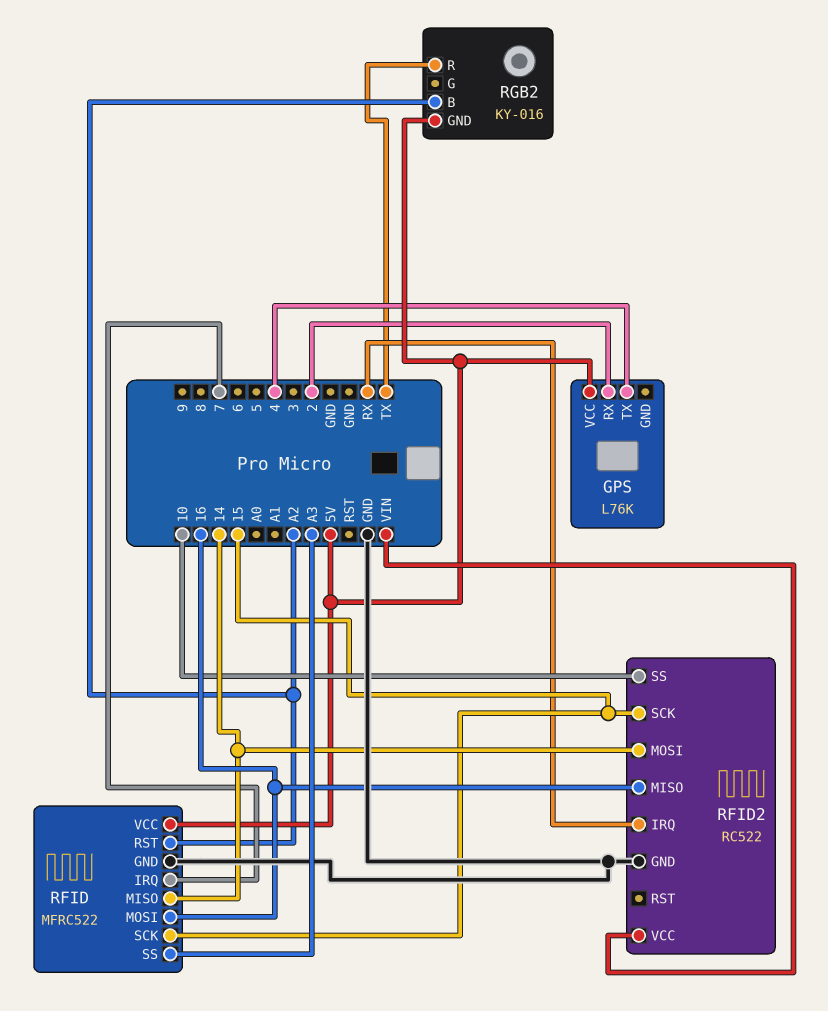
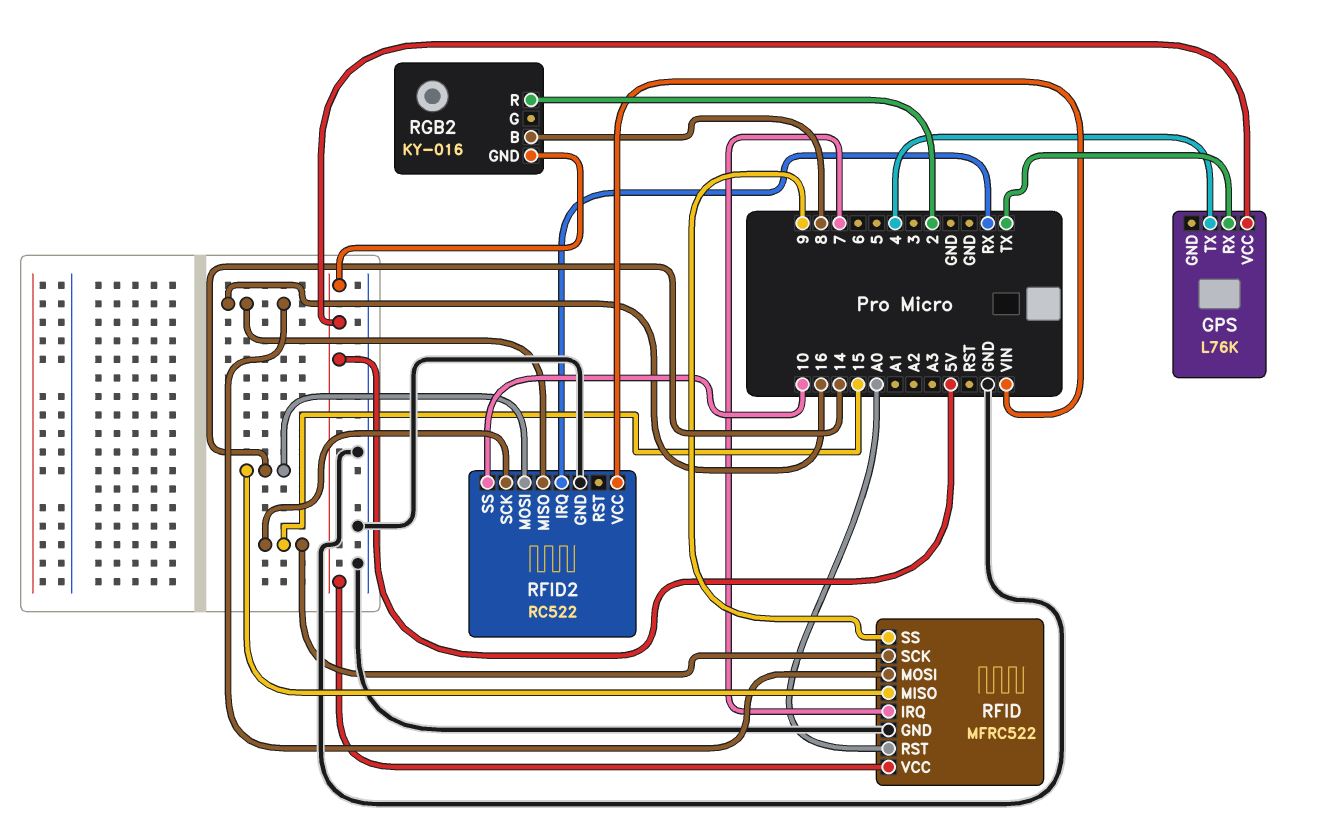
GPS pin RX: 2 -> TX
RFID pin RST: A2 -> A0
RFID pin SS: A3 -> 9
RGB2 pin B: A2 -> 8
RGB2 pin R: TX -> 2

